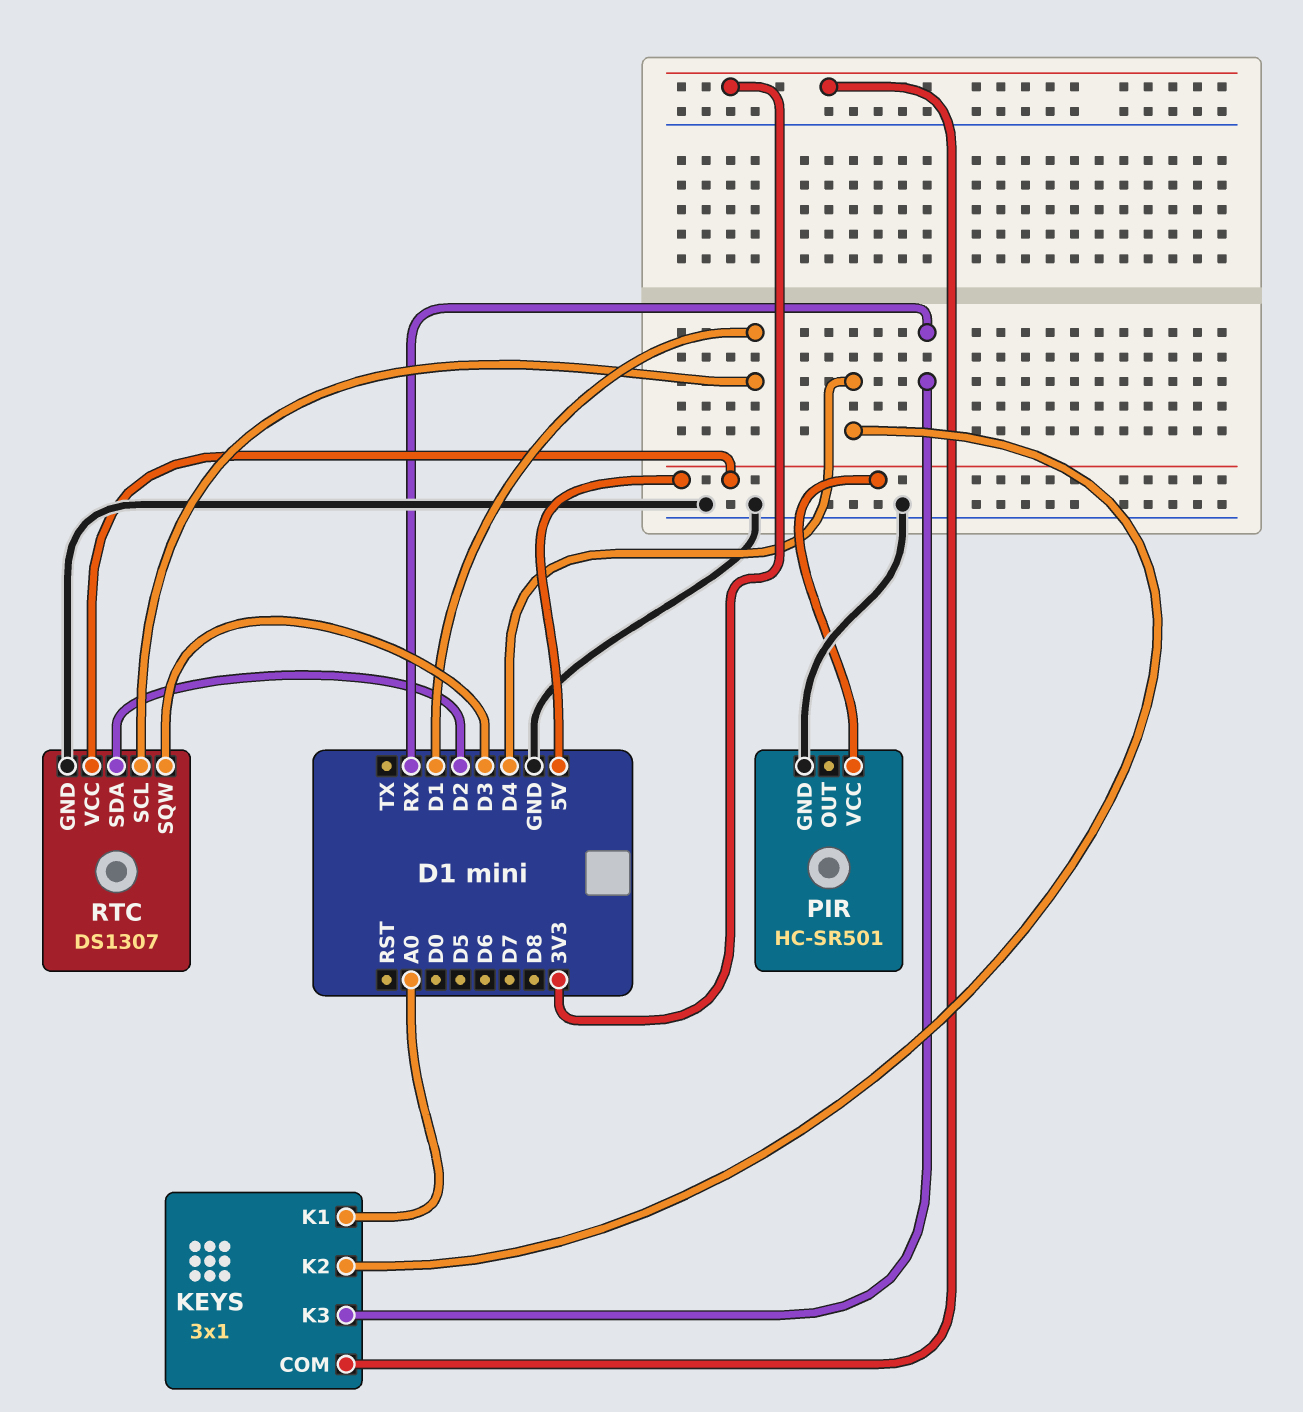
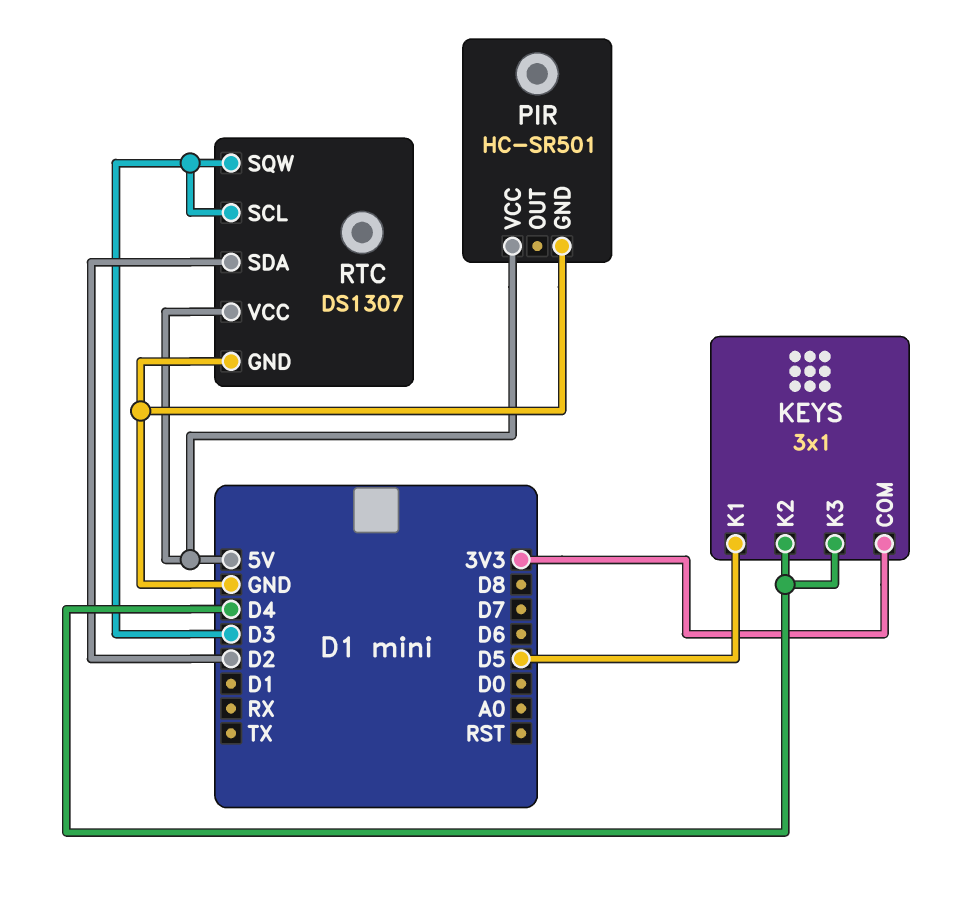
KEYS pin K1: A0 -> D5
KEYS pin K3: RX -> D4
RTC pin SCL: D1 -> D3

